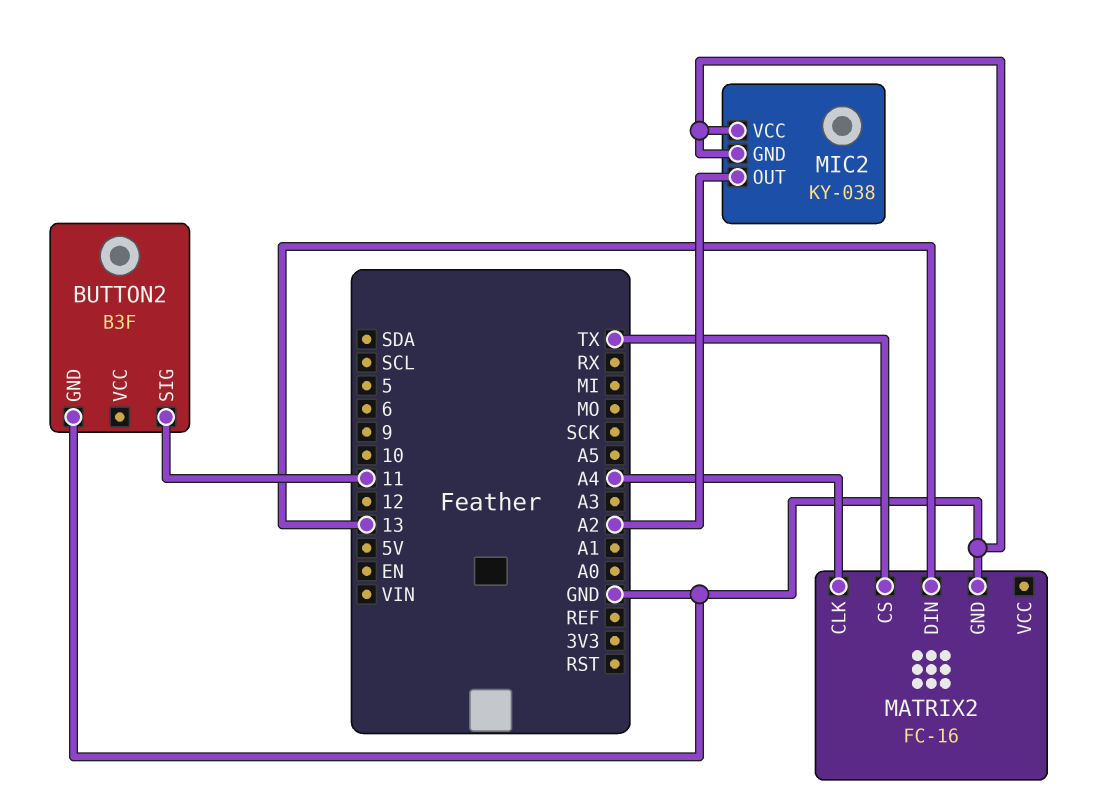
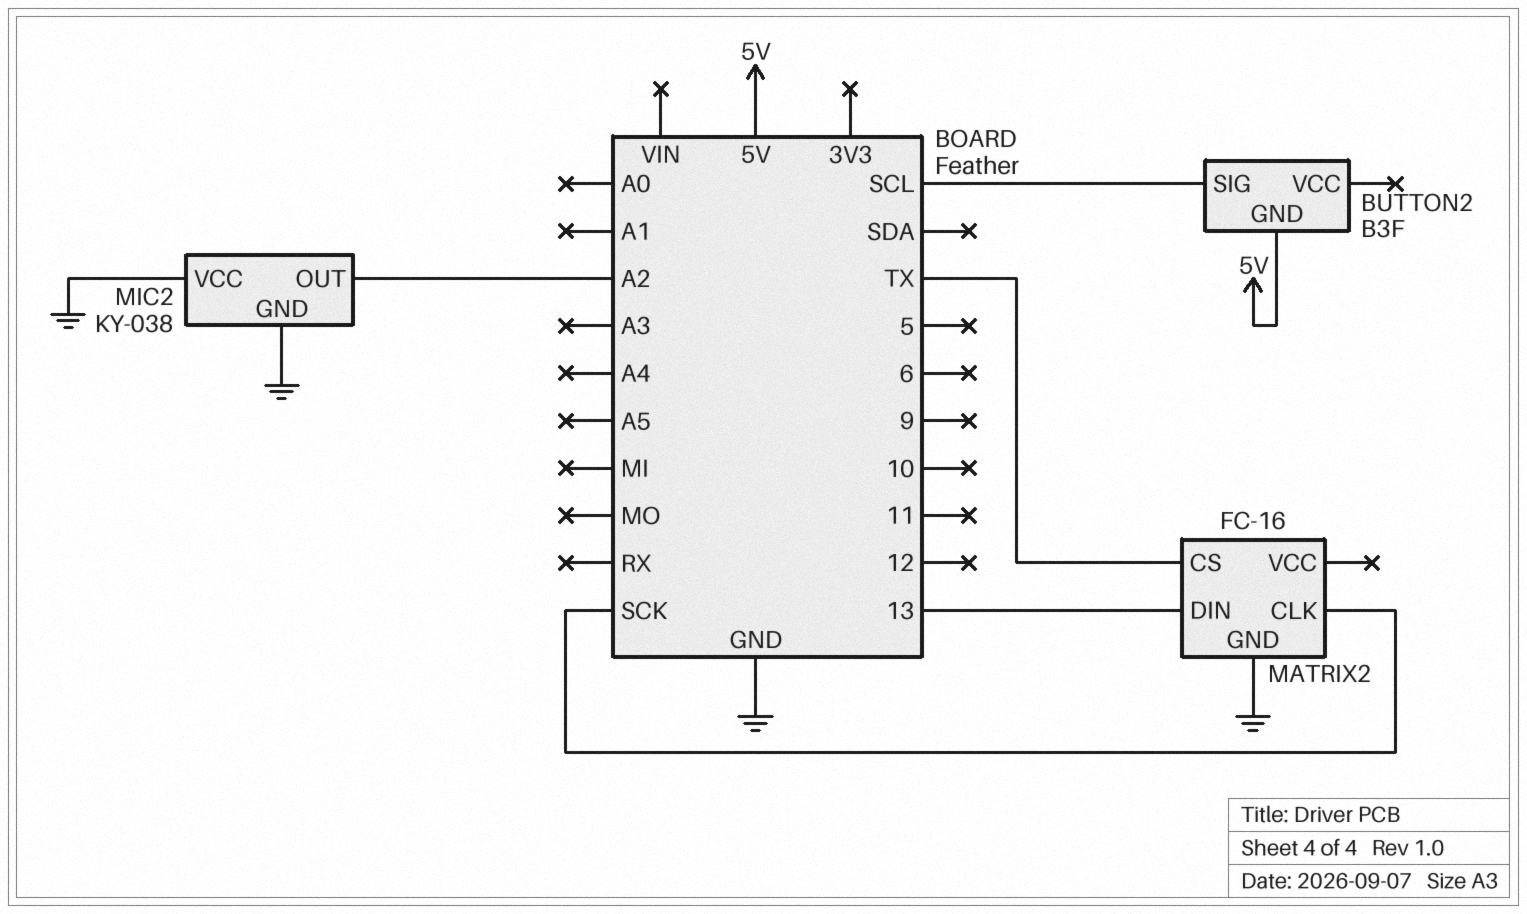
BUTTON2 pin GND: GND -> 5V
BUTTON2 pin SIG: 11 -> SCL
MATRIX2 pin CLK: A4 -> SCK

